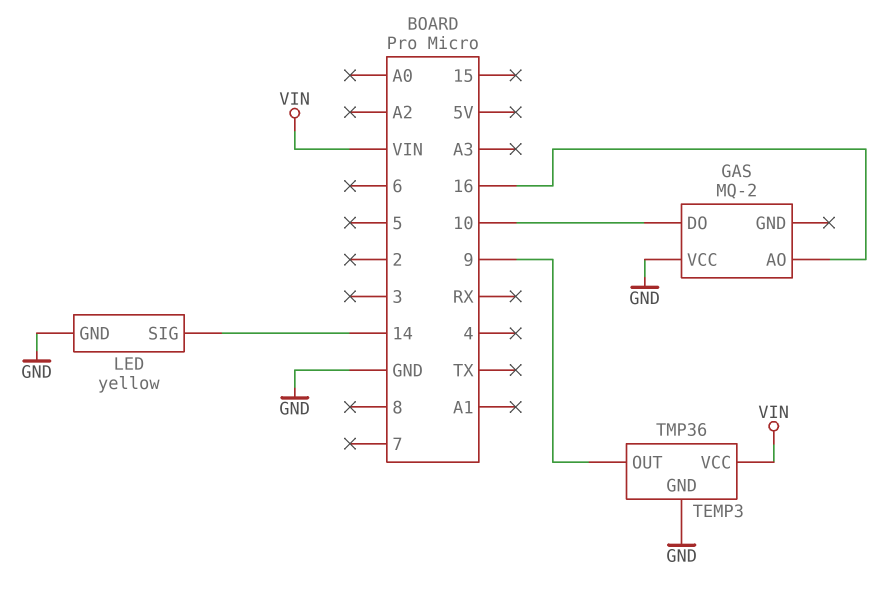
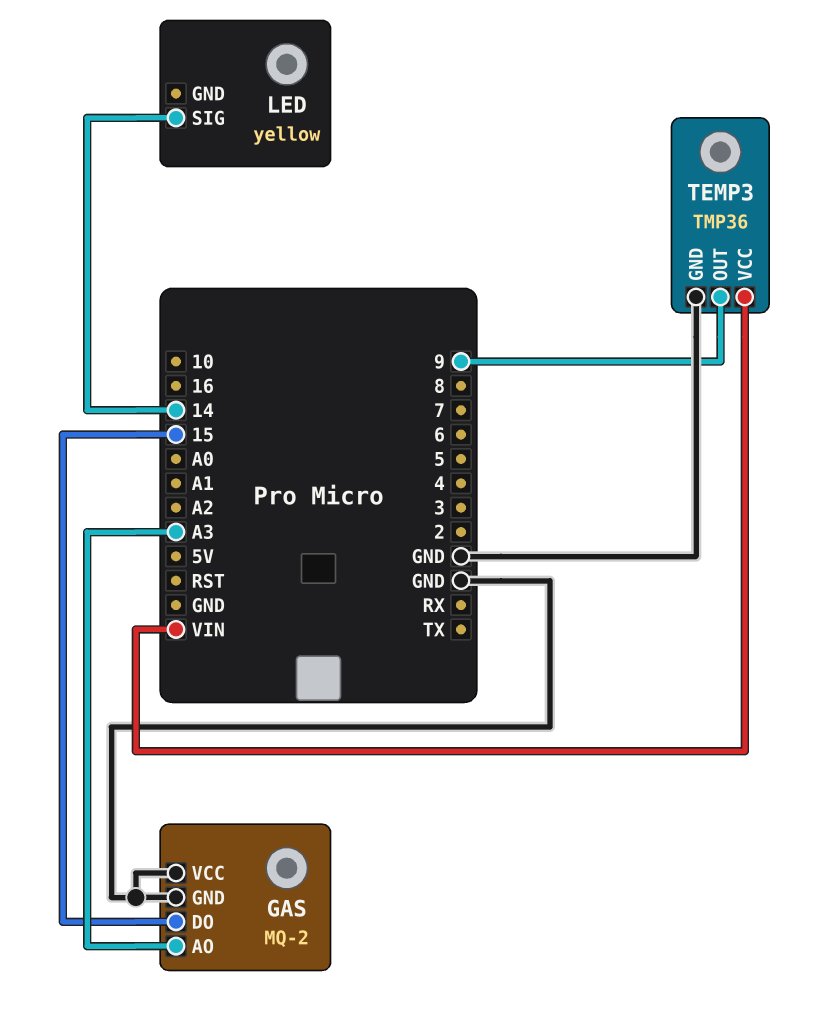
GAS pin AO: 16 -> A3
GAS pin DO: 10 -> 15
GAS pin GND: none -> GND
LED pin GND: GND -> none

